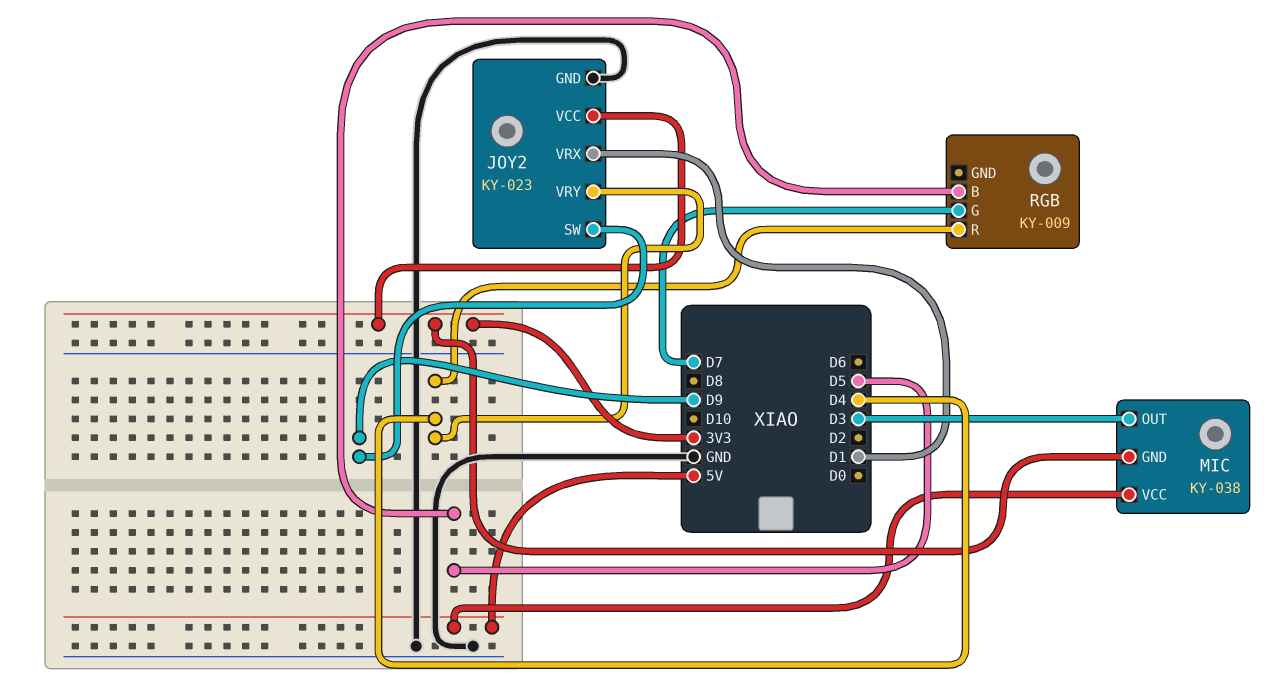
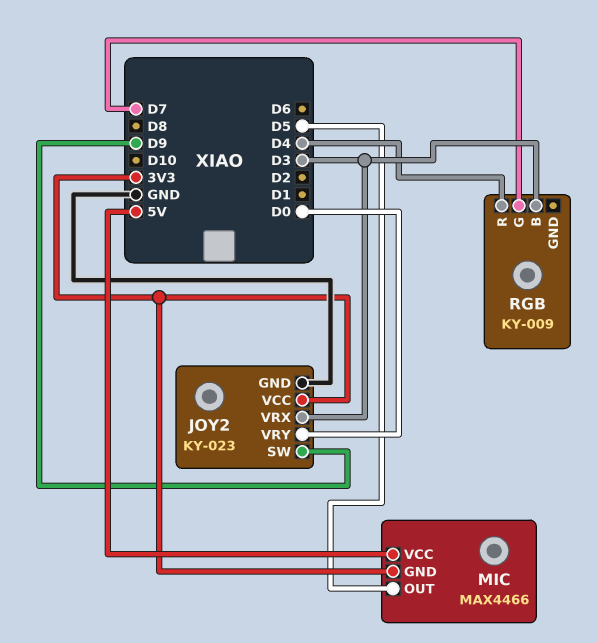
JOY2 pin VRX: D1 -> D3
JOY2 pin VRY: D4 -> D0
MIC: KY-038 -> MAX4466
MIC pin OUT: D3 -> D5
RGB pin B: D5 -> D3

